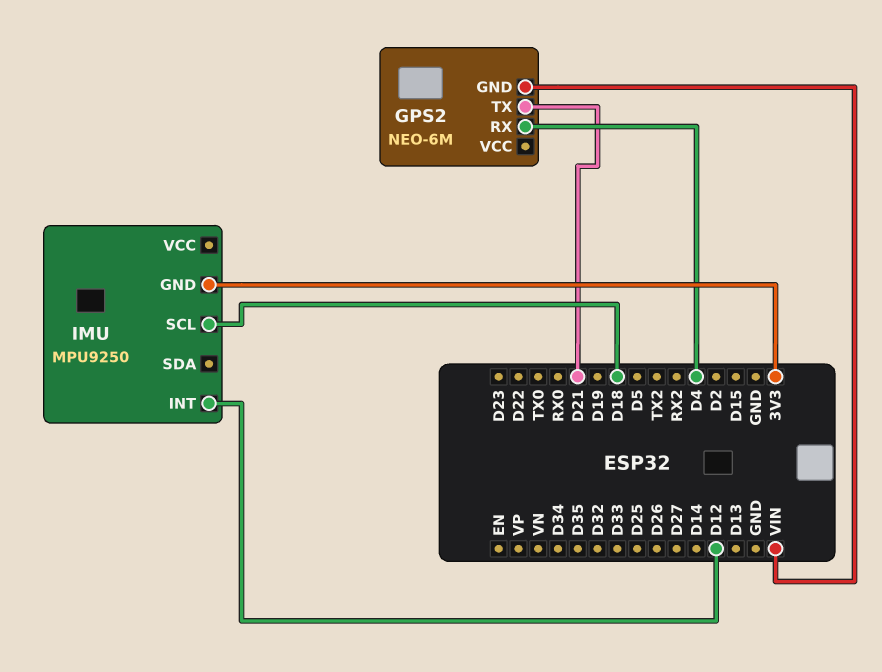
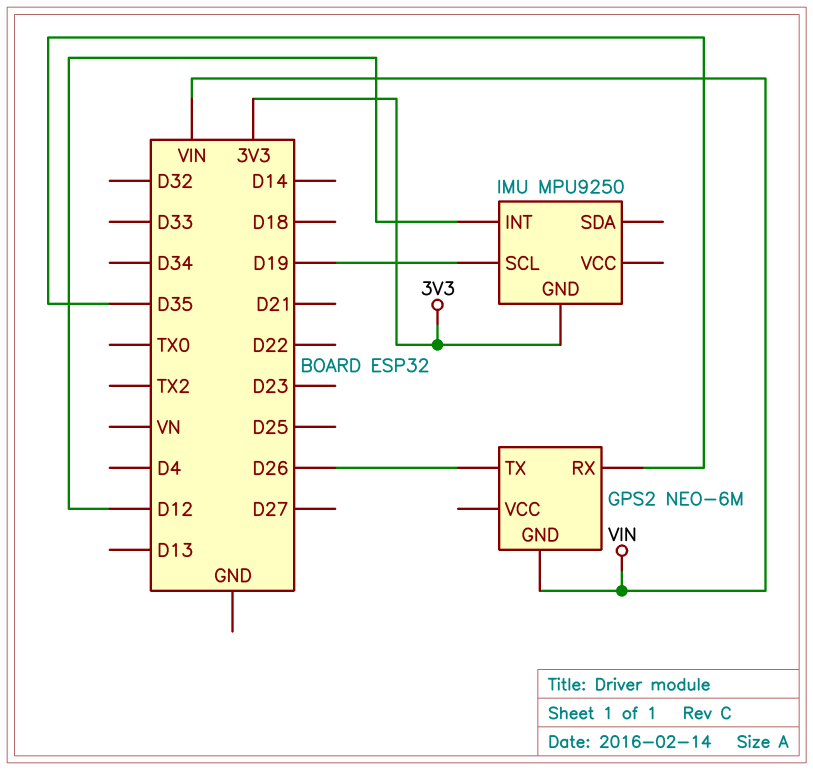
GPS2 pin RX: D4 -> D35
GPS2 pin TX: D21 -> D26
IMU pin SCL: D18 -> D19

